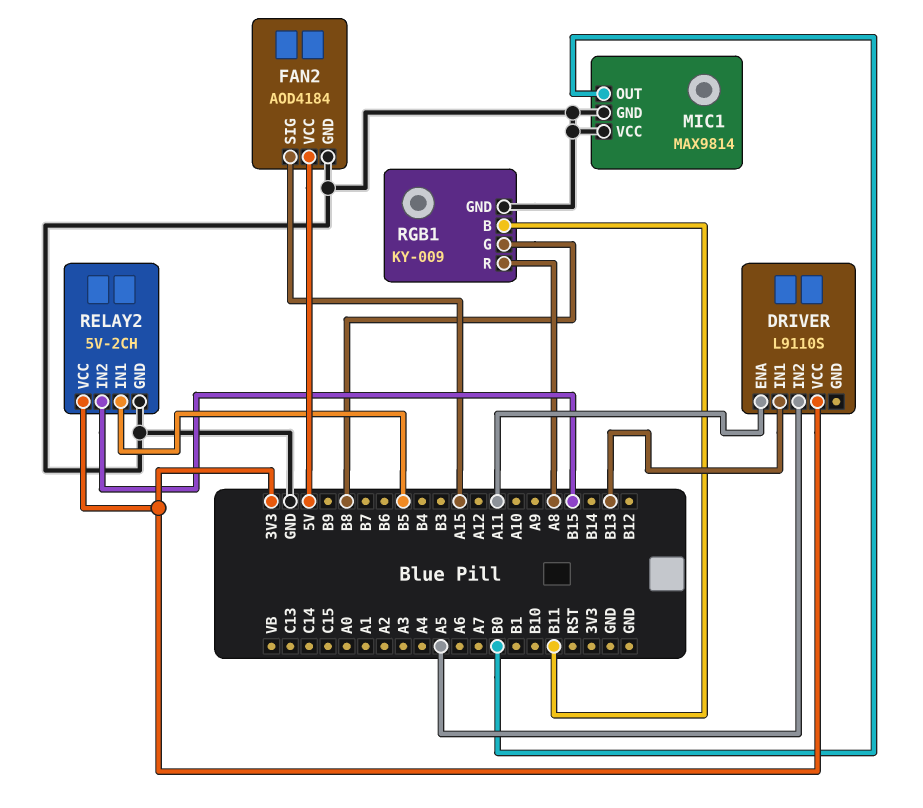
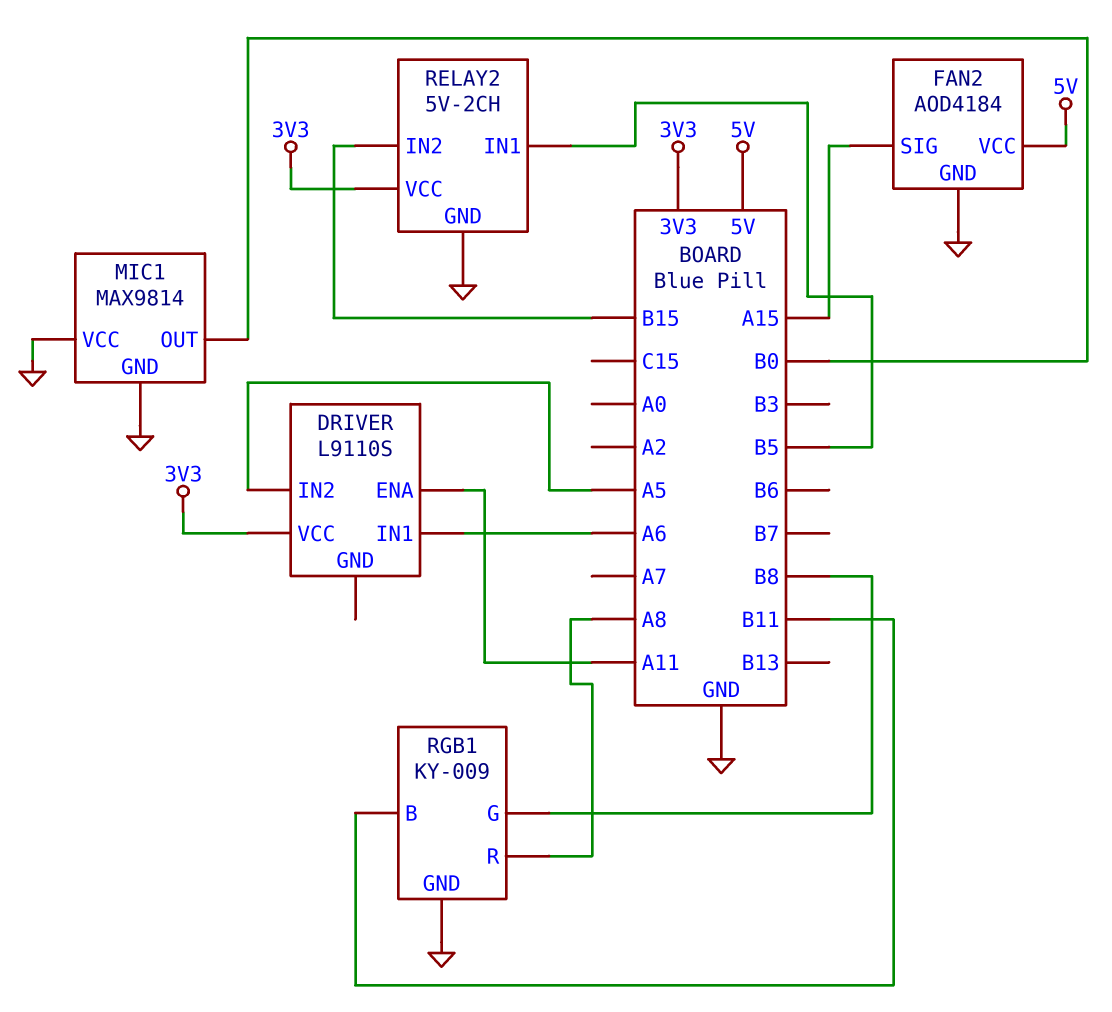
DRIVER pin IN1: B13 -> A6

